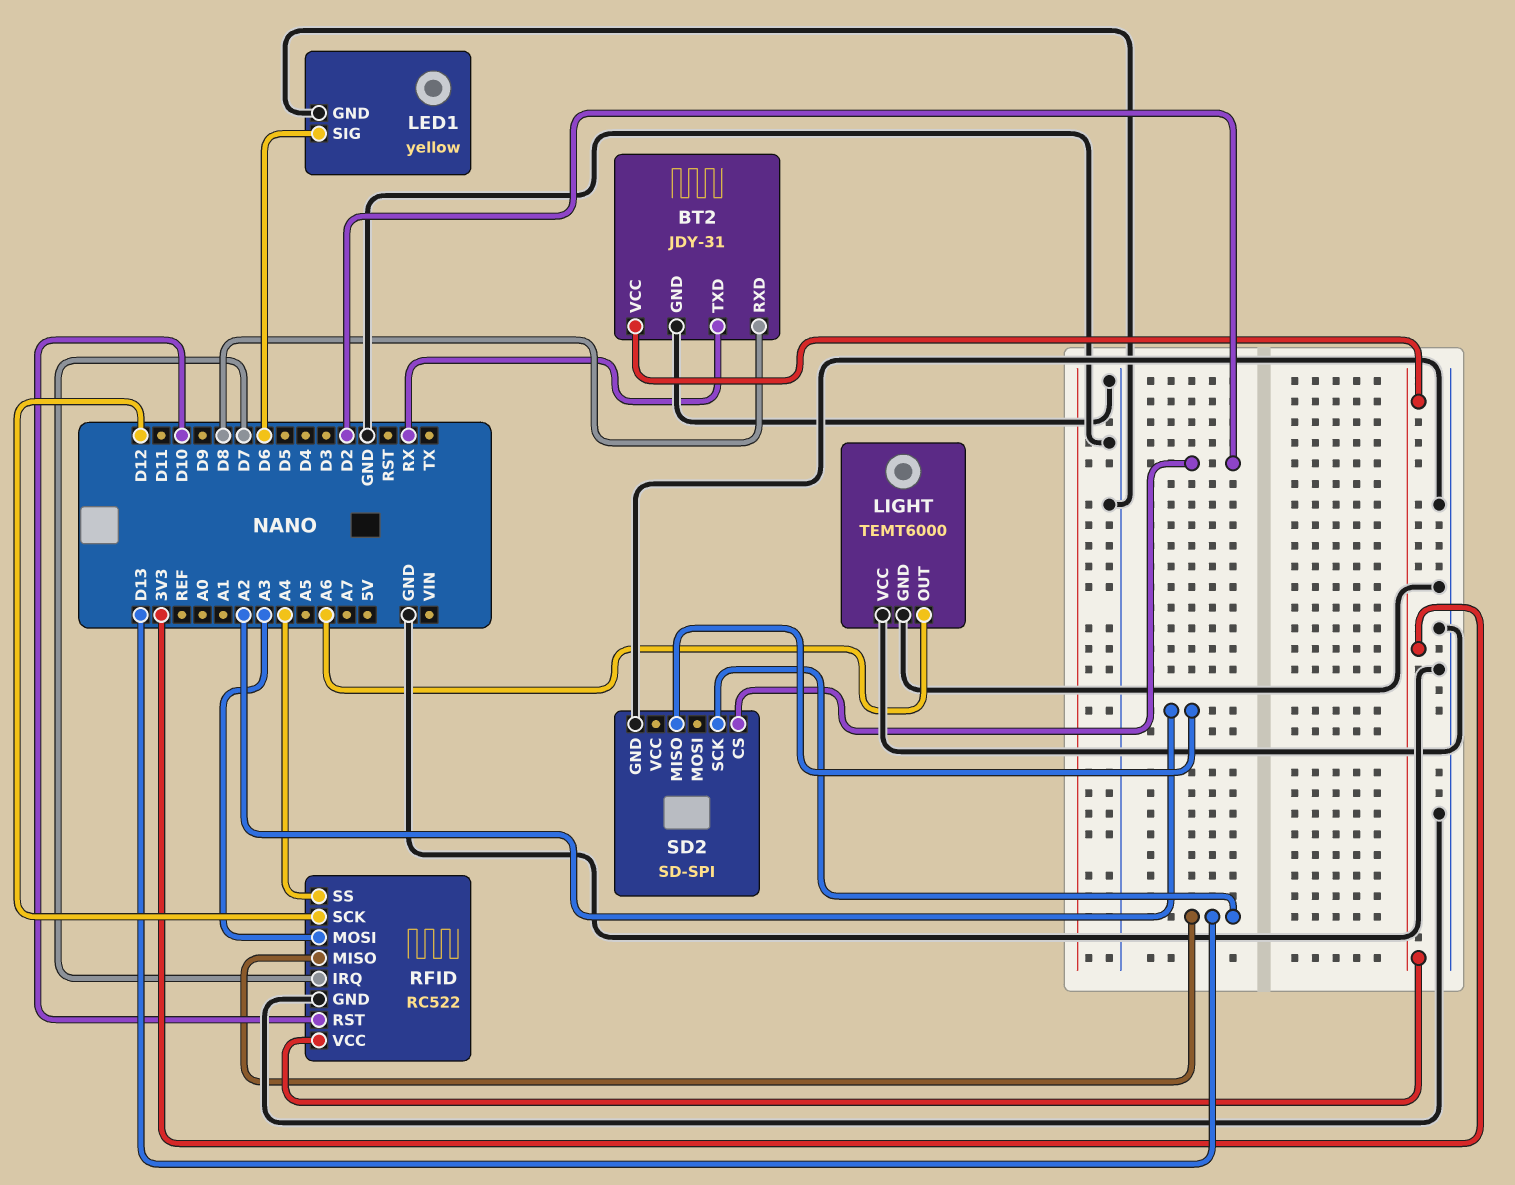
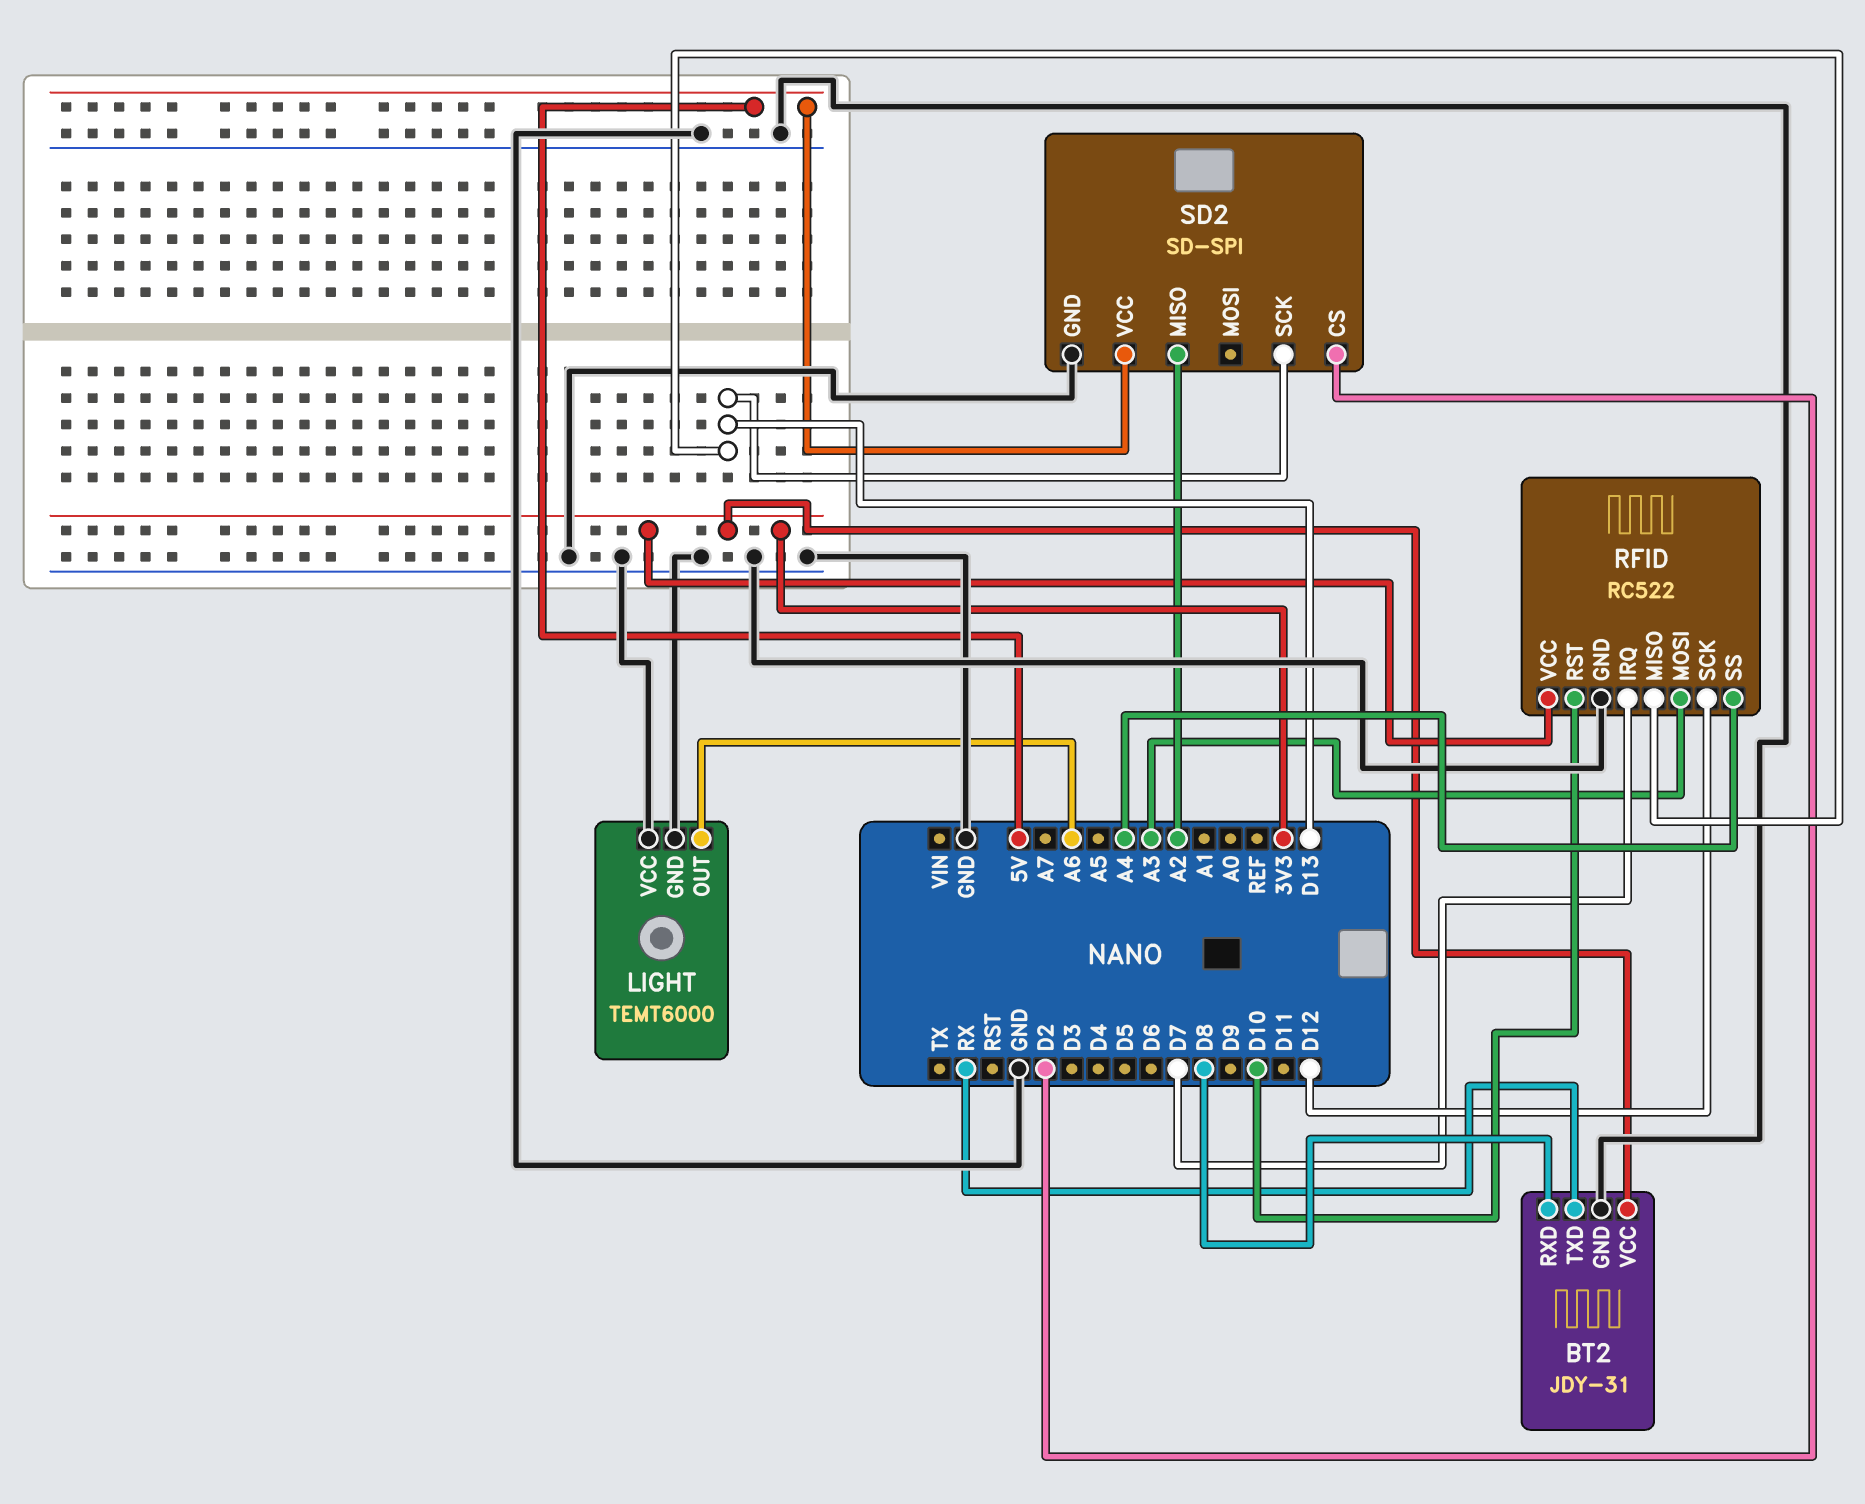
LED1: yellow -> none
LED1 pin GND: GND -> none
LED1 pin SIG: D6 -> none
SD2 pin VCC: none -> 5V

